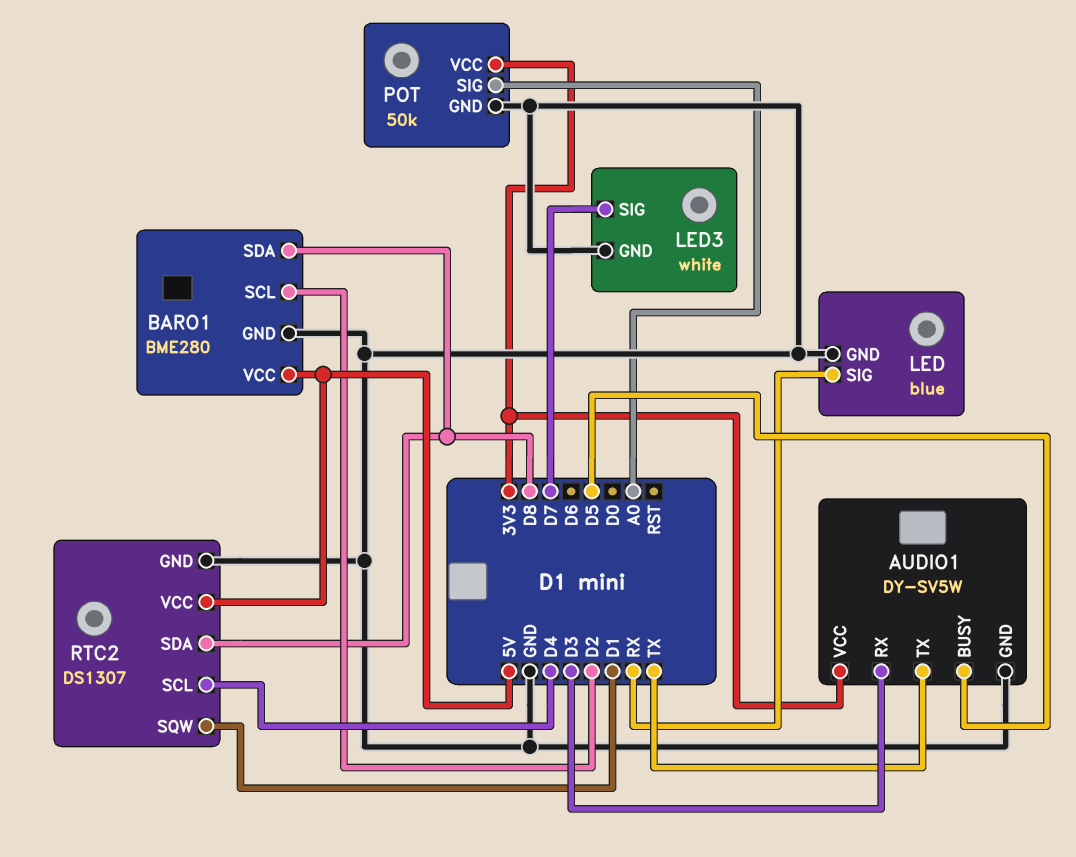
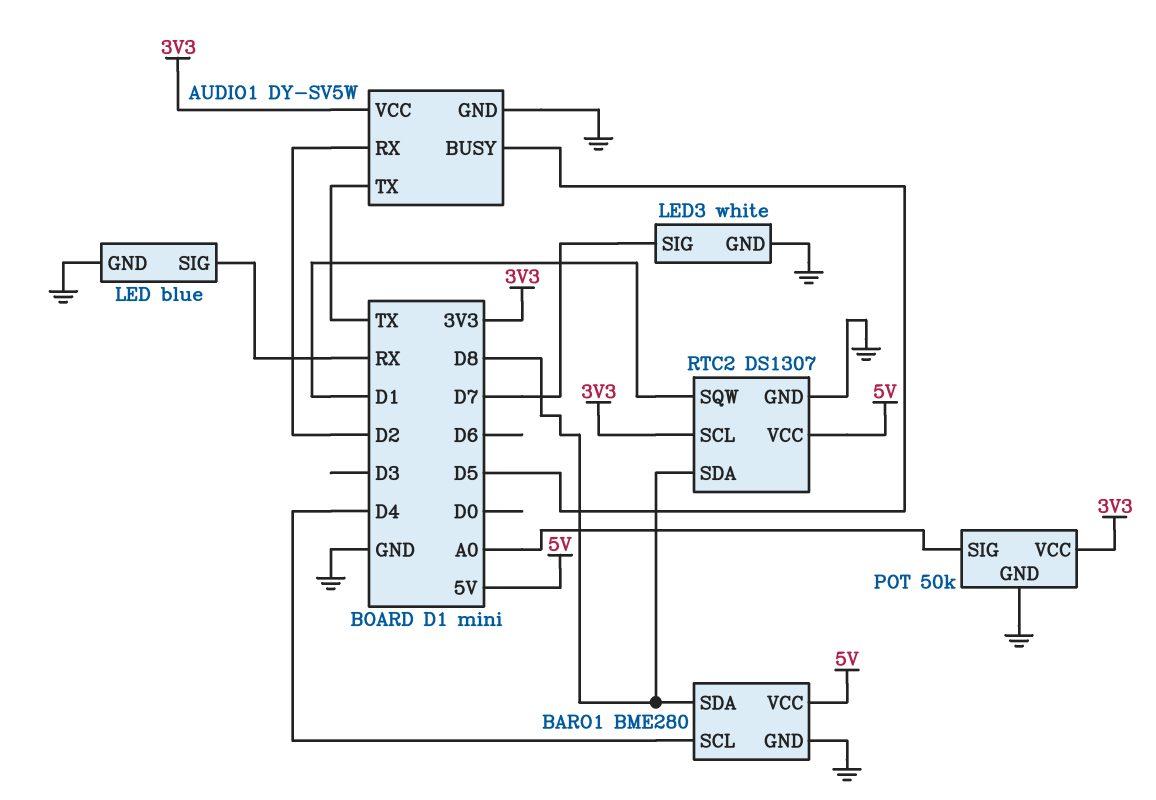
AUDIO1 pin RX: D3 -> D2
BARO1 pin SCL: D2 -> D4
RTC2 pin SCL: D4 -> 3V3

